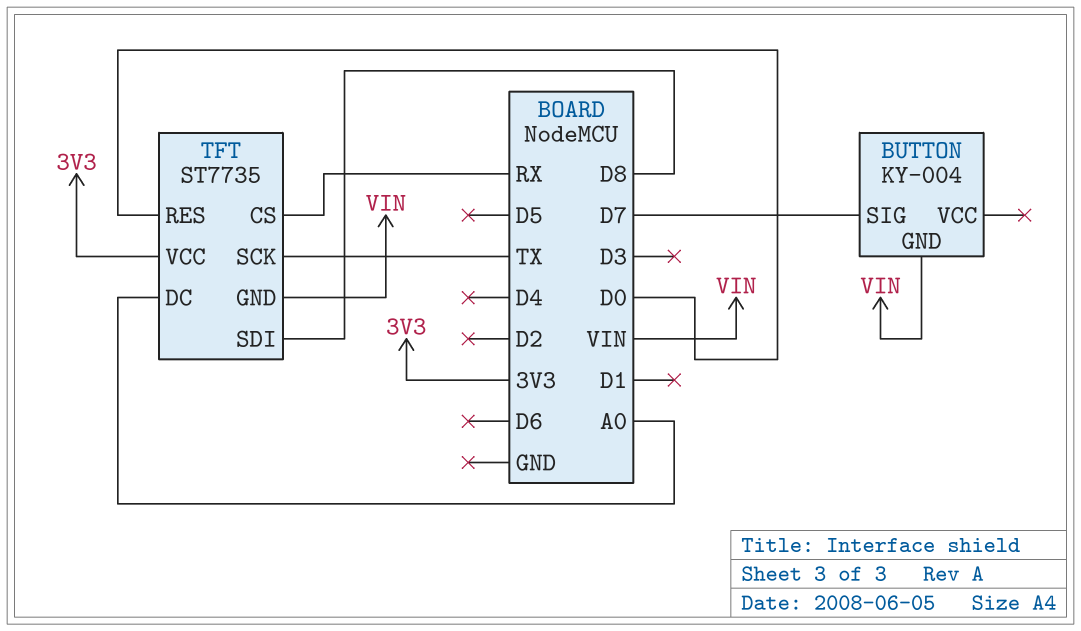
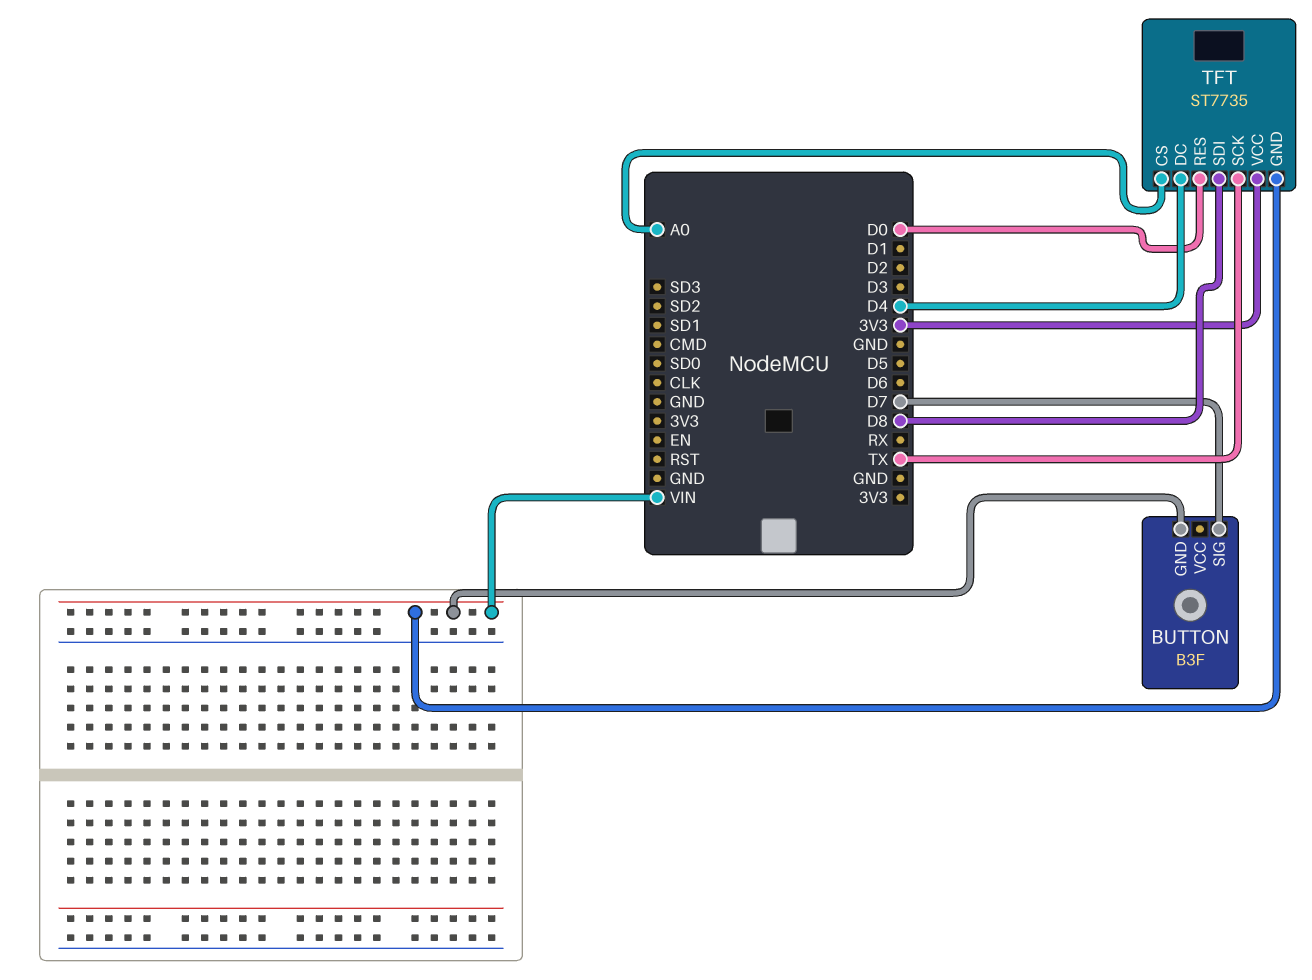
BUTTON: KY-004 -> B3F
TFT pin CS: RX -> A0
TFT pin DC: A0 -> D4

